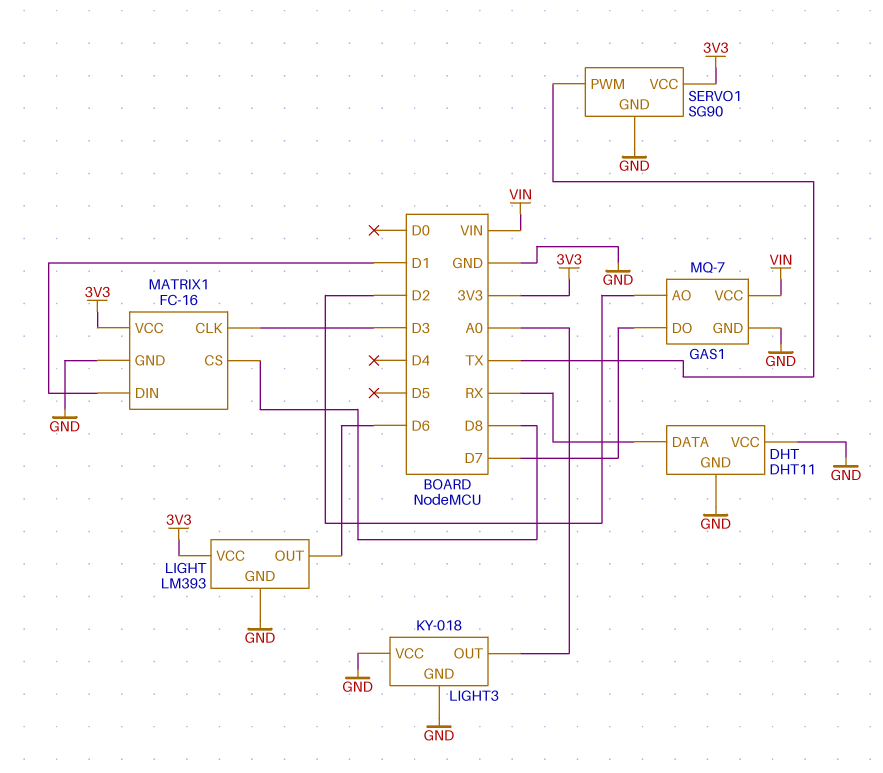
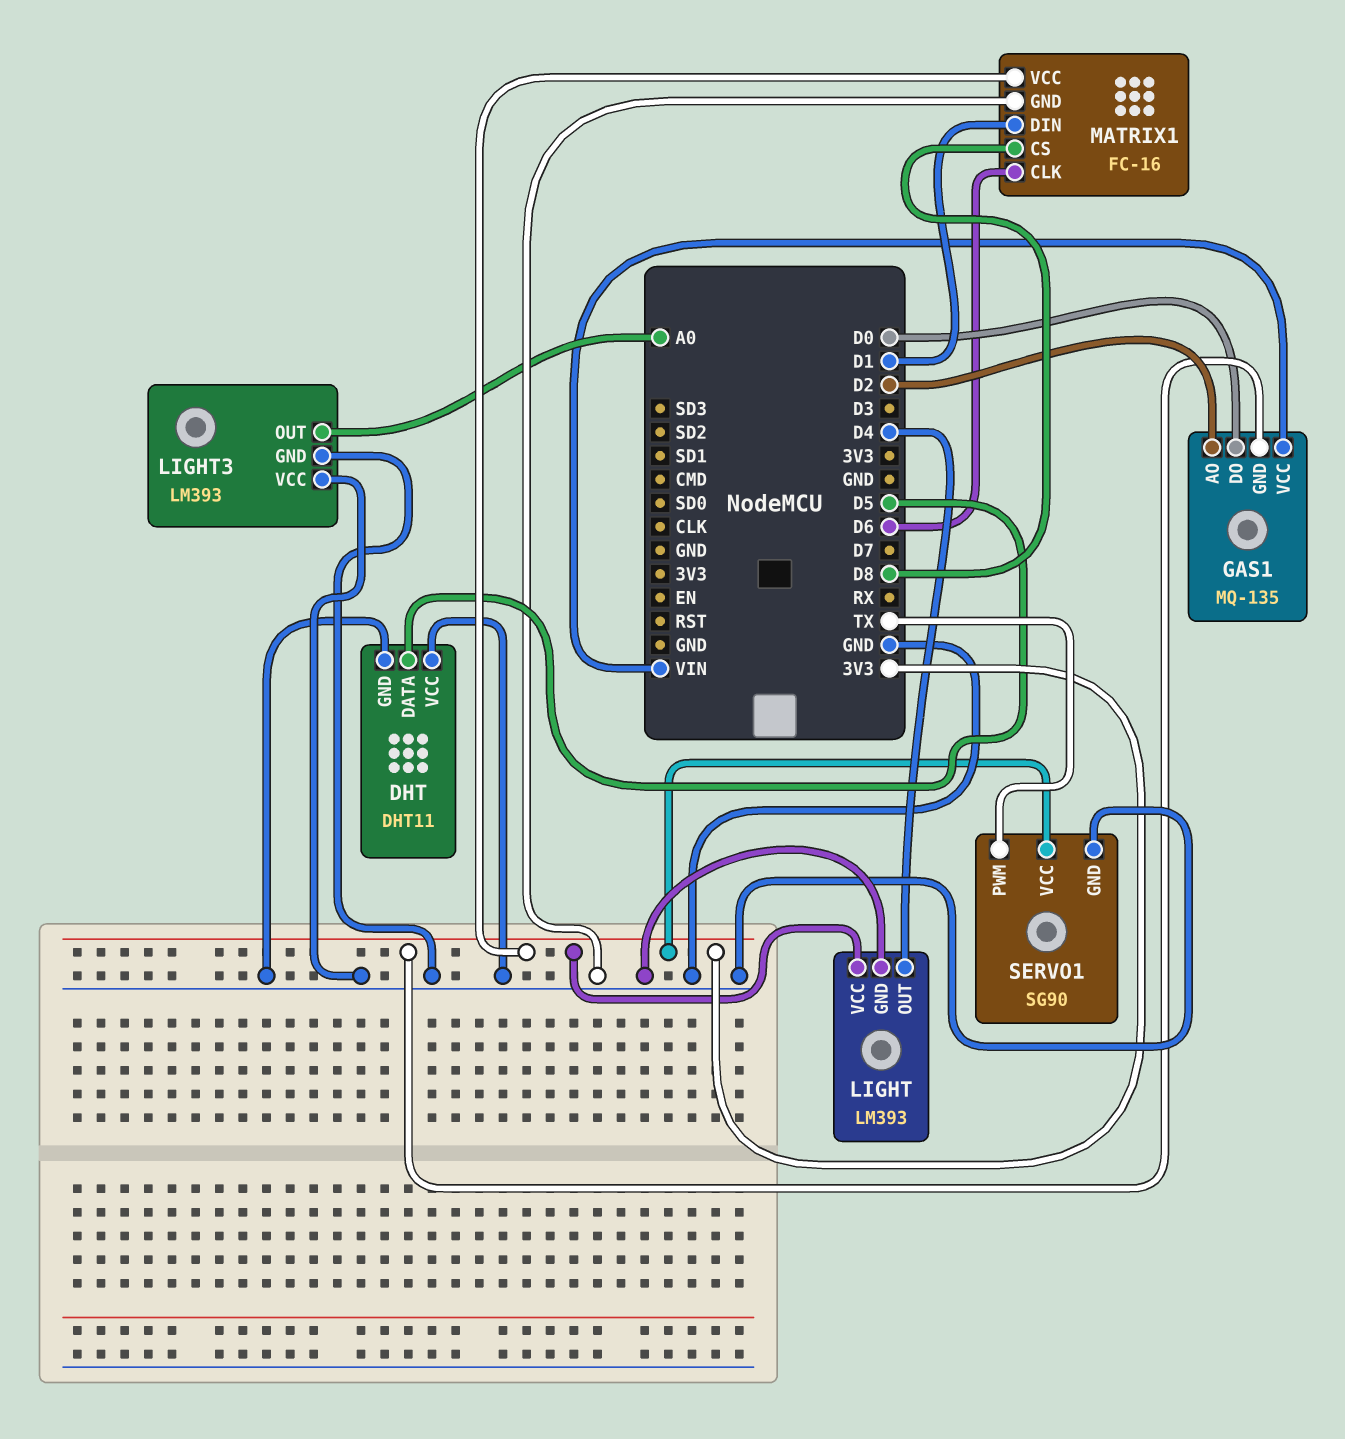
DHT pin DATA: RX -> D5
GAS1: MQ-7 -> MQ-135
GAS1 pin DO: D7 -> D0
GAS1 pin GND: GND -> 3V3
LIGHT pin OUT: D6 -> D4
LIGHT3: KY-018 -> LM393
MATRIX1 pin CLK: D3 -> D6

